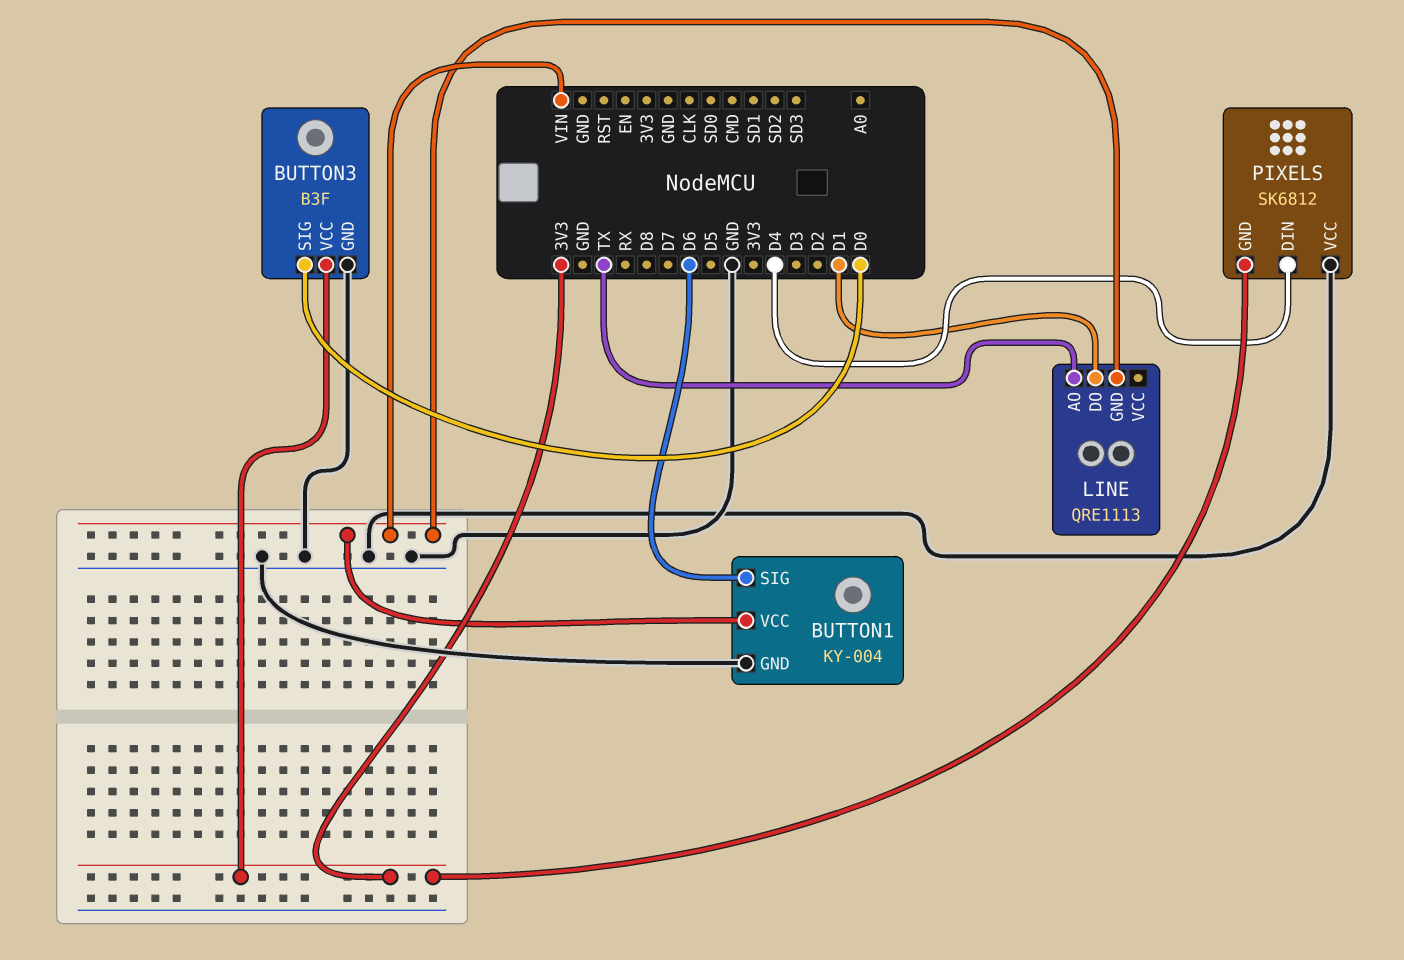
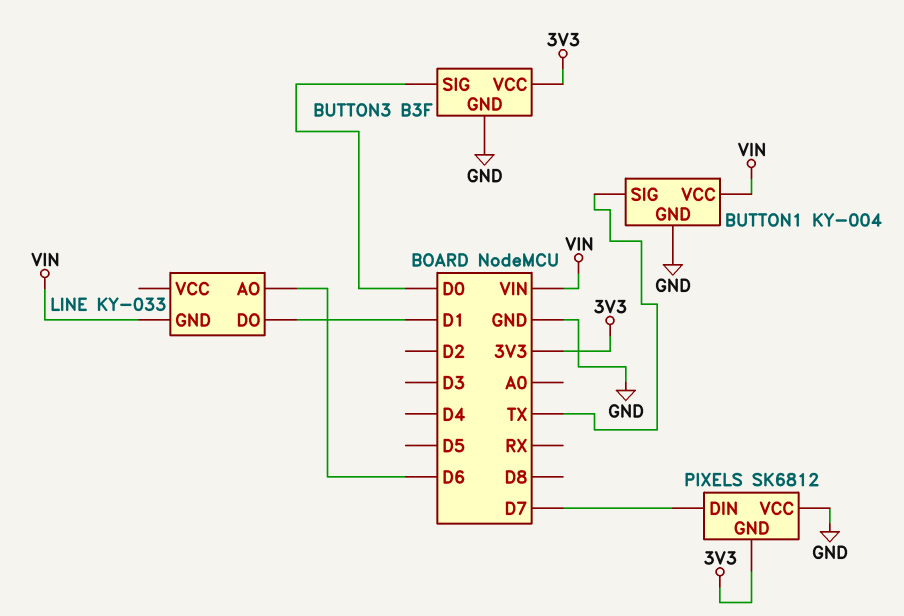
BUTTON1 pin SIG: D6 -> TX
LINE: QRE1113 -> KY-033
LINE pin AO: TX -> D6
PIXELS pin DIN: D4 -> D7

